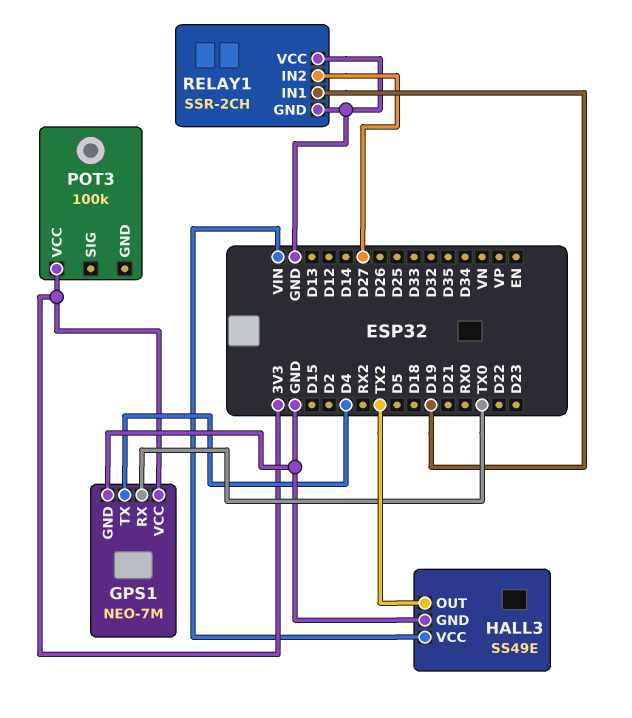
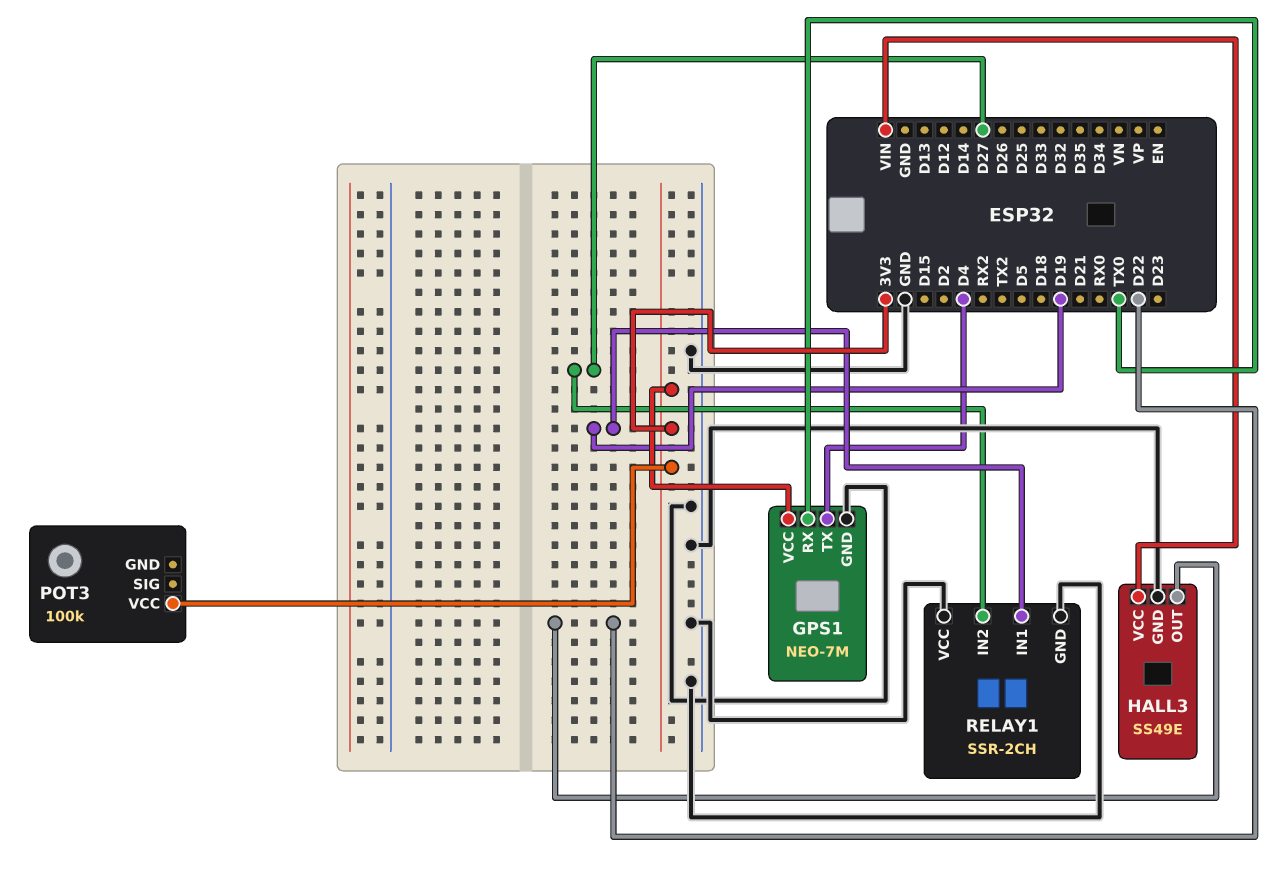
HALL3 pin OUT: TX2 -> D22

